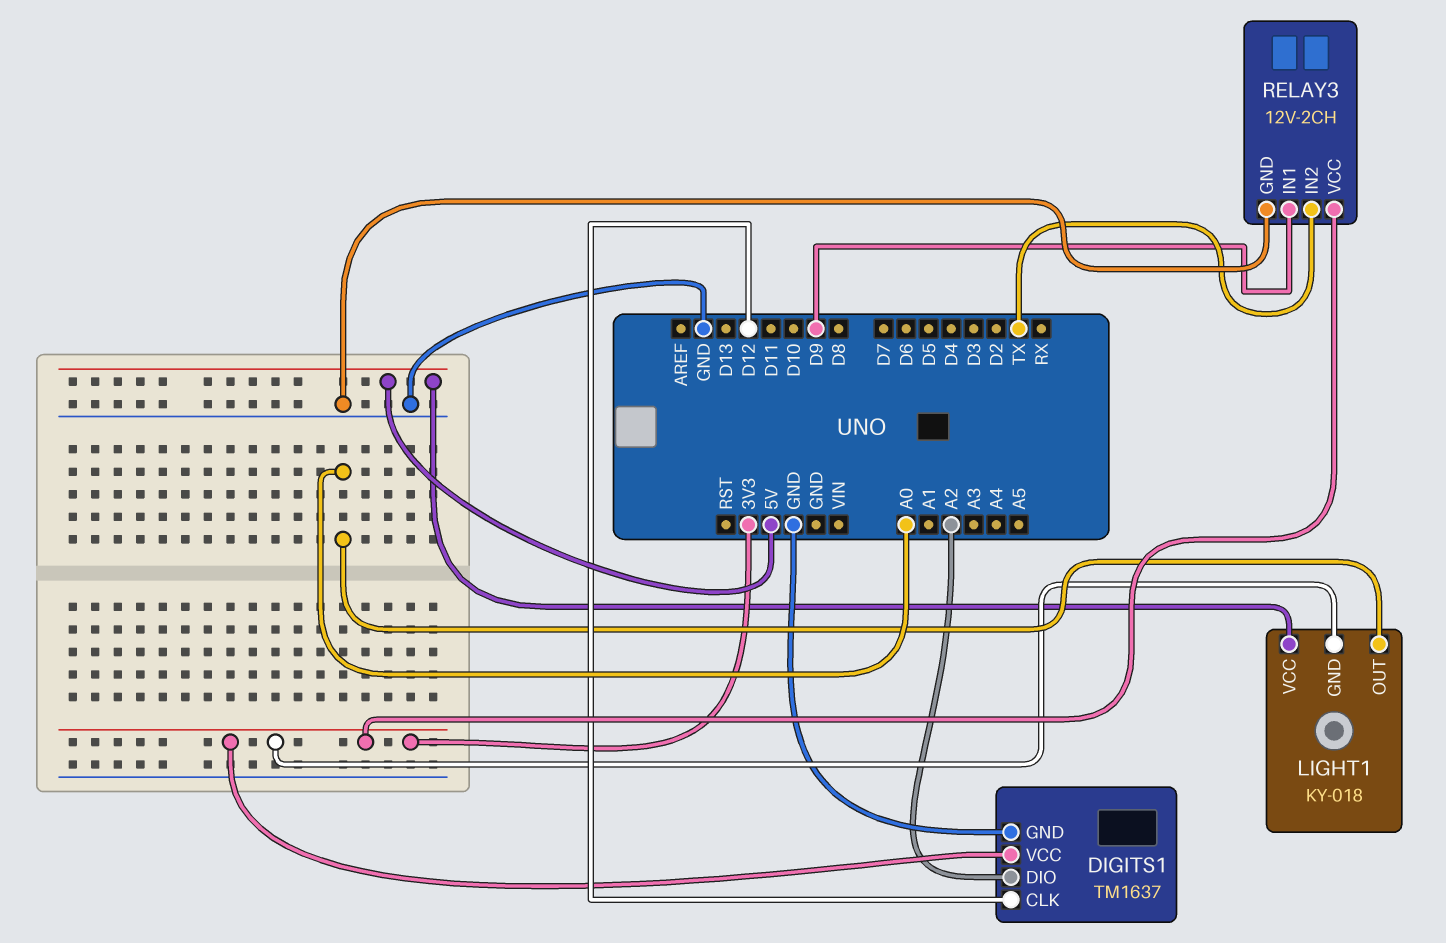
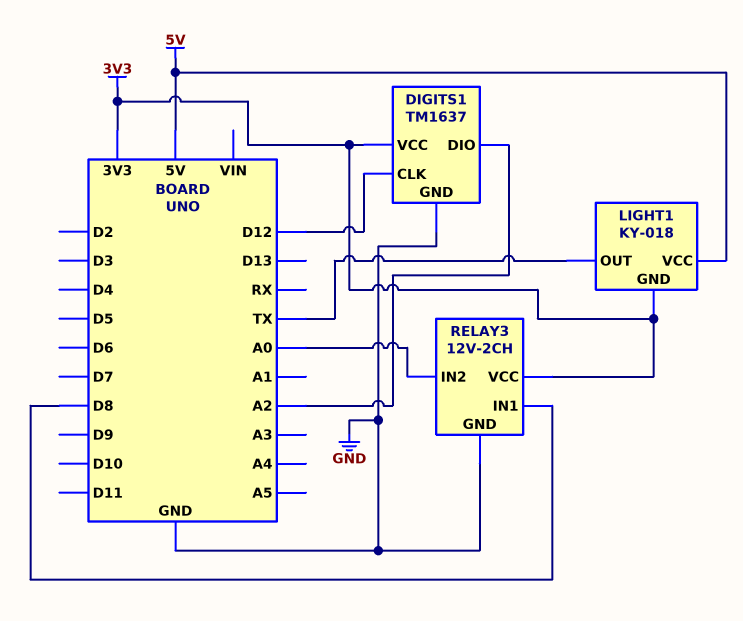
LIGHT1 pin OUT: A0 -> TX
RELAY3 pin IN1: D9 -> D8
RELAY3 pin IN2: TX -> A0

